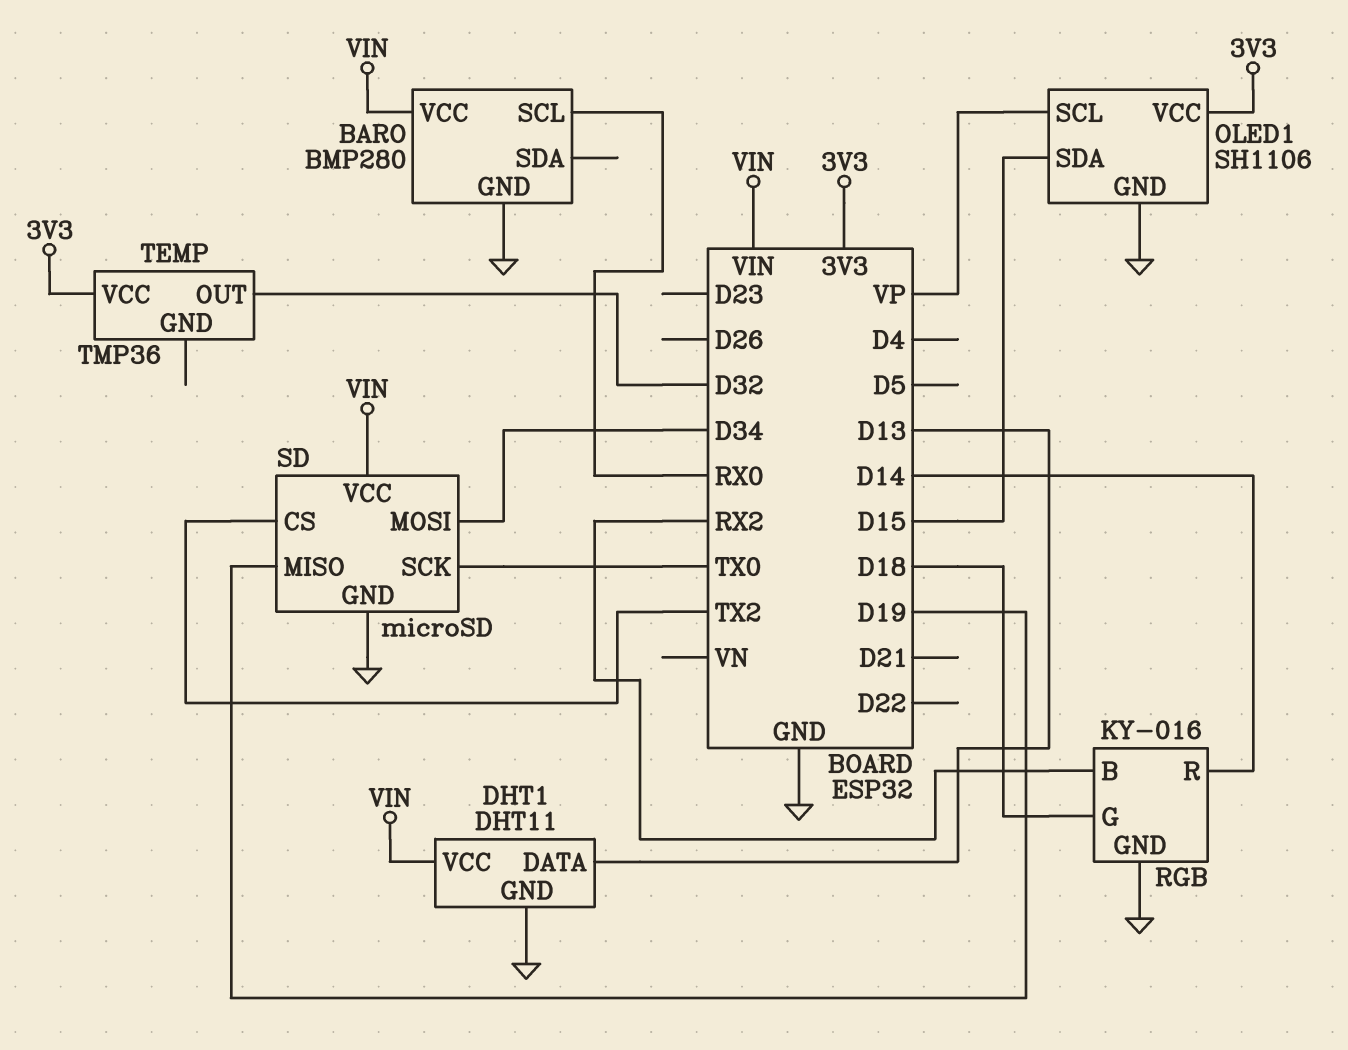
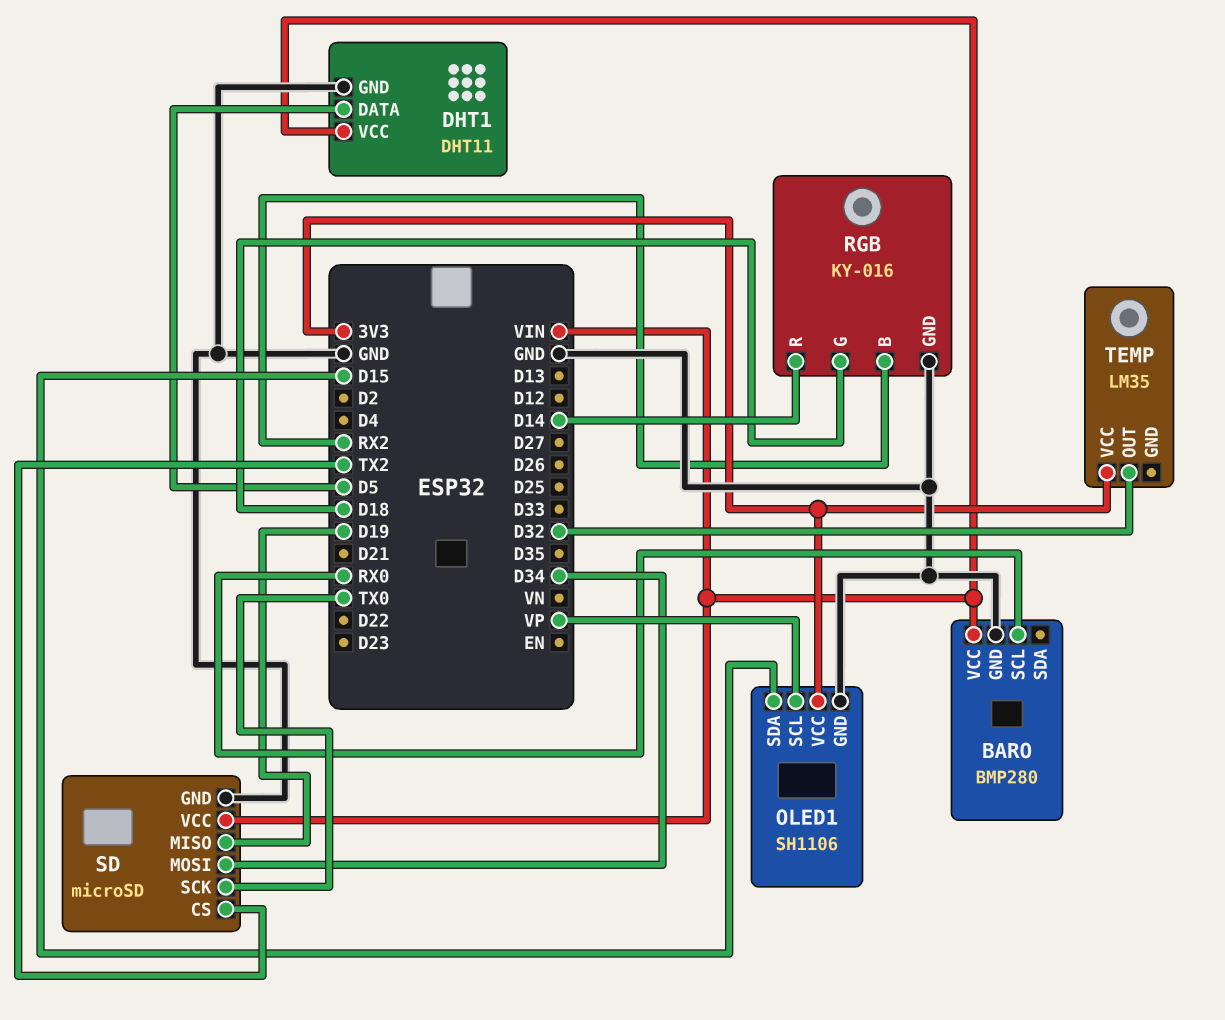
DHT1 pin DATA: D13 -> D5
TEMP: TMP36 -> LM35

